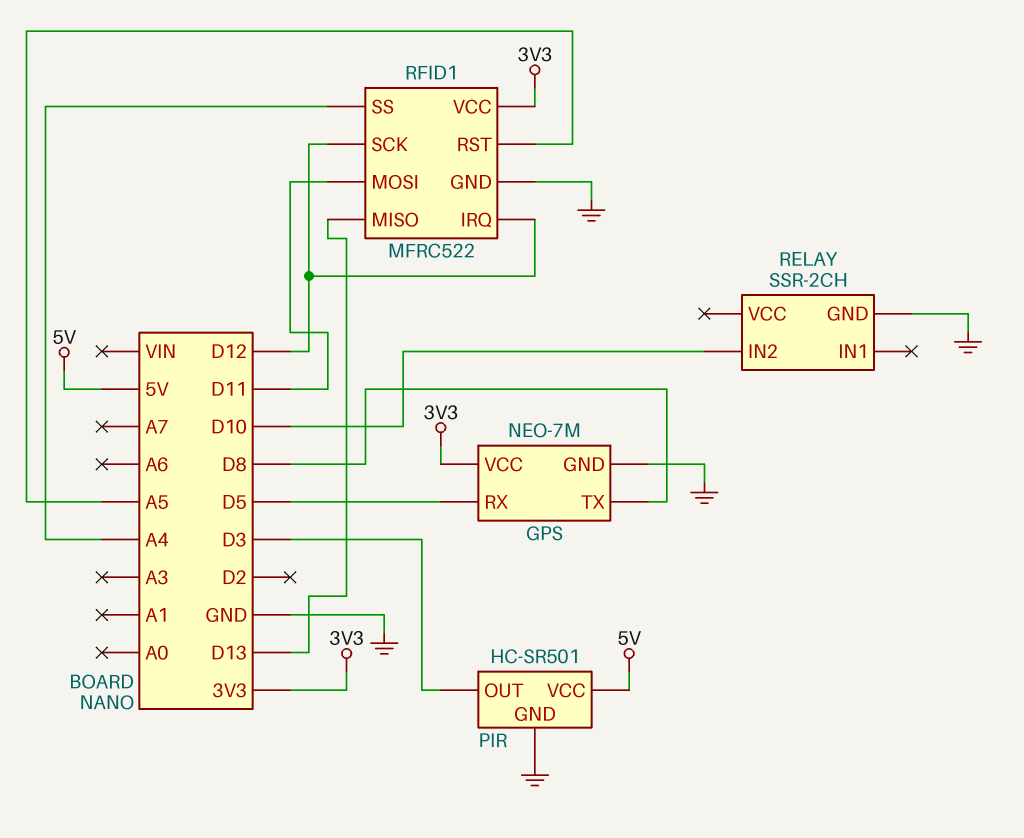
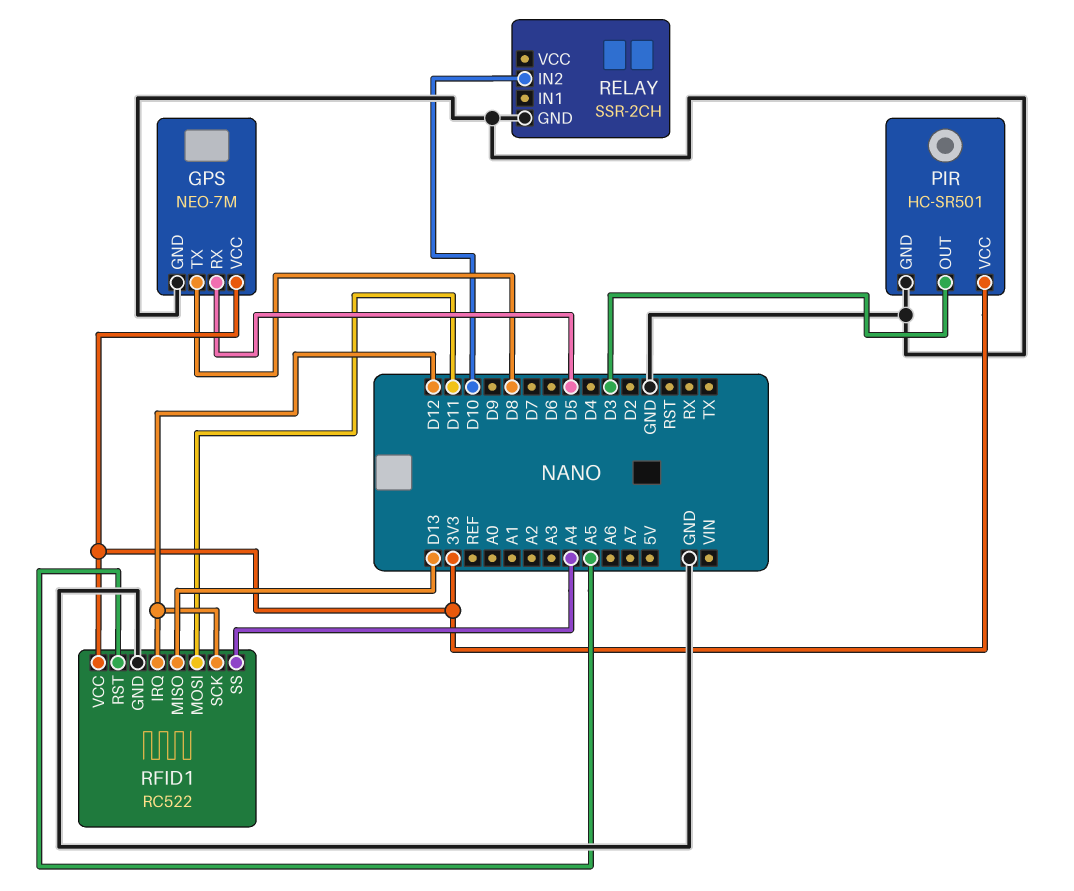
PIR pin VCC: 5V -> 3V3
RFID1: MFRC522 -> RC522

